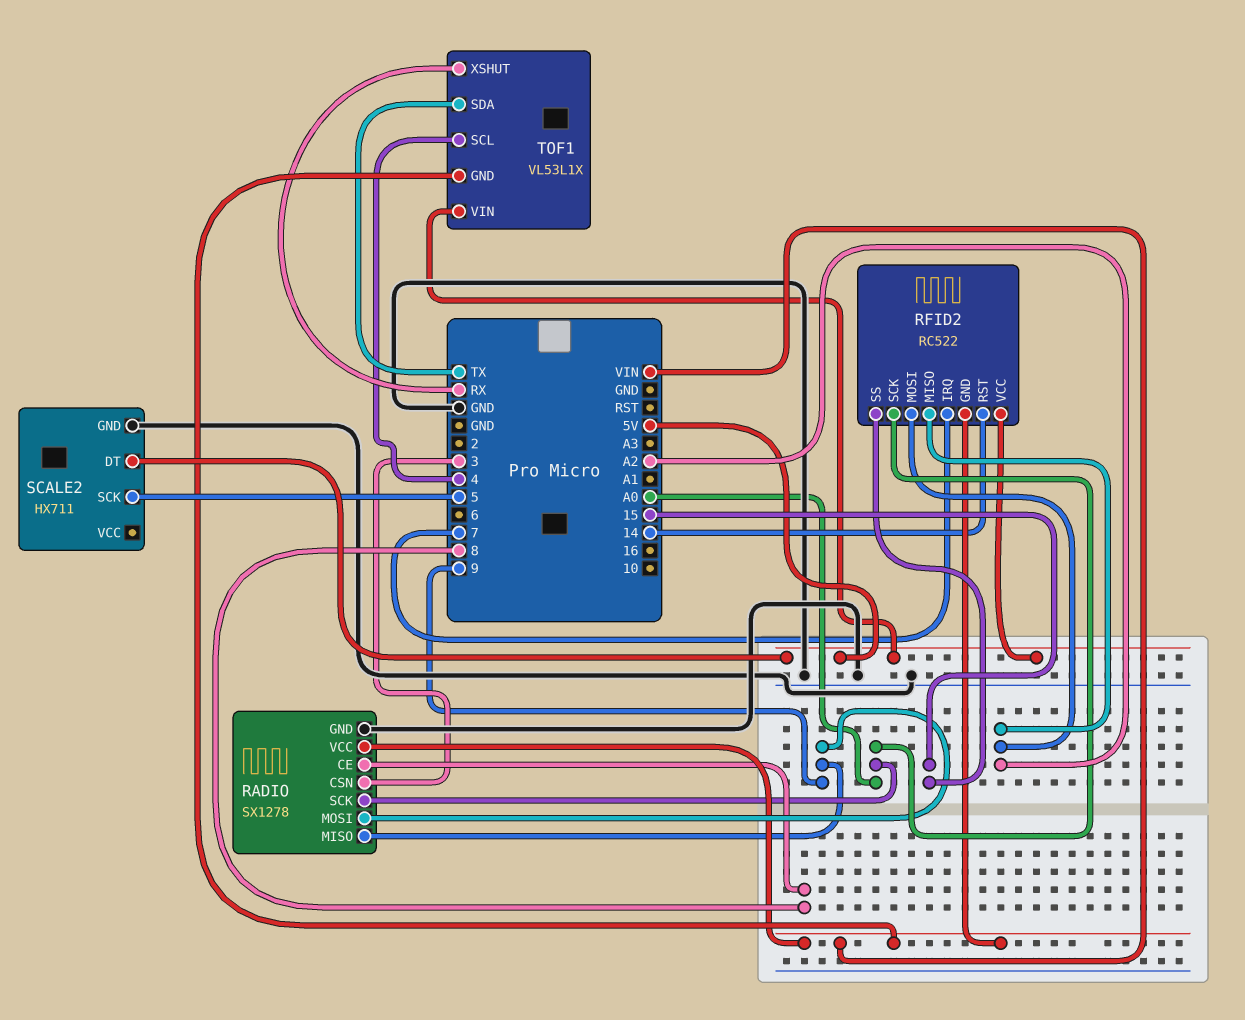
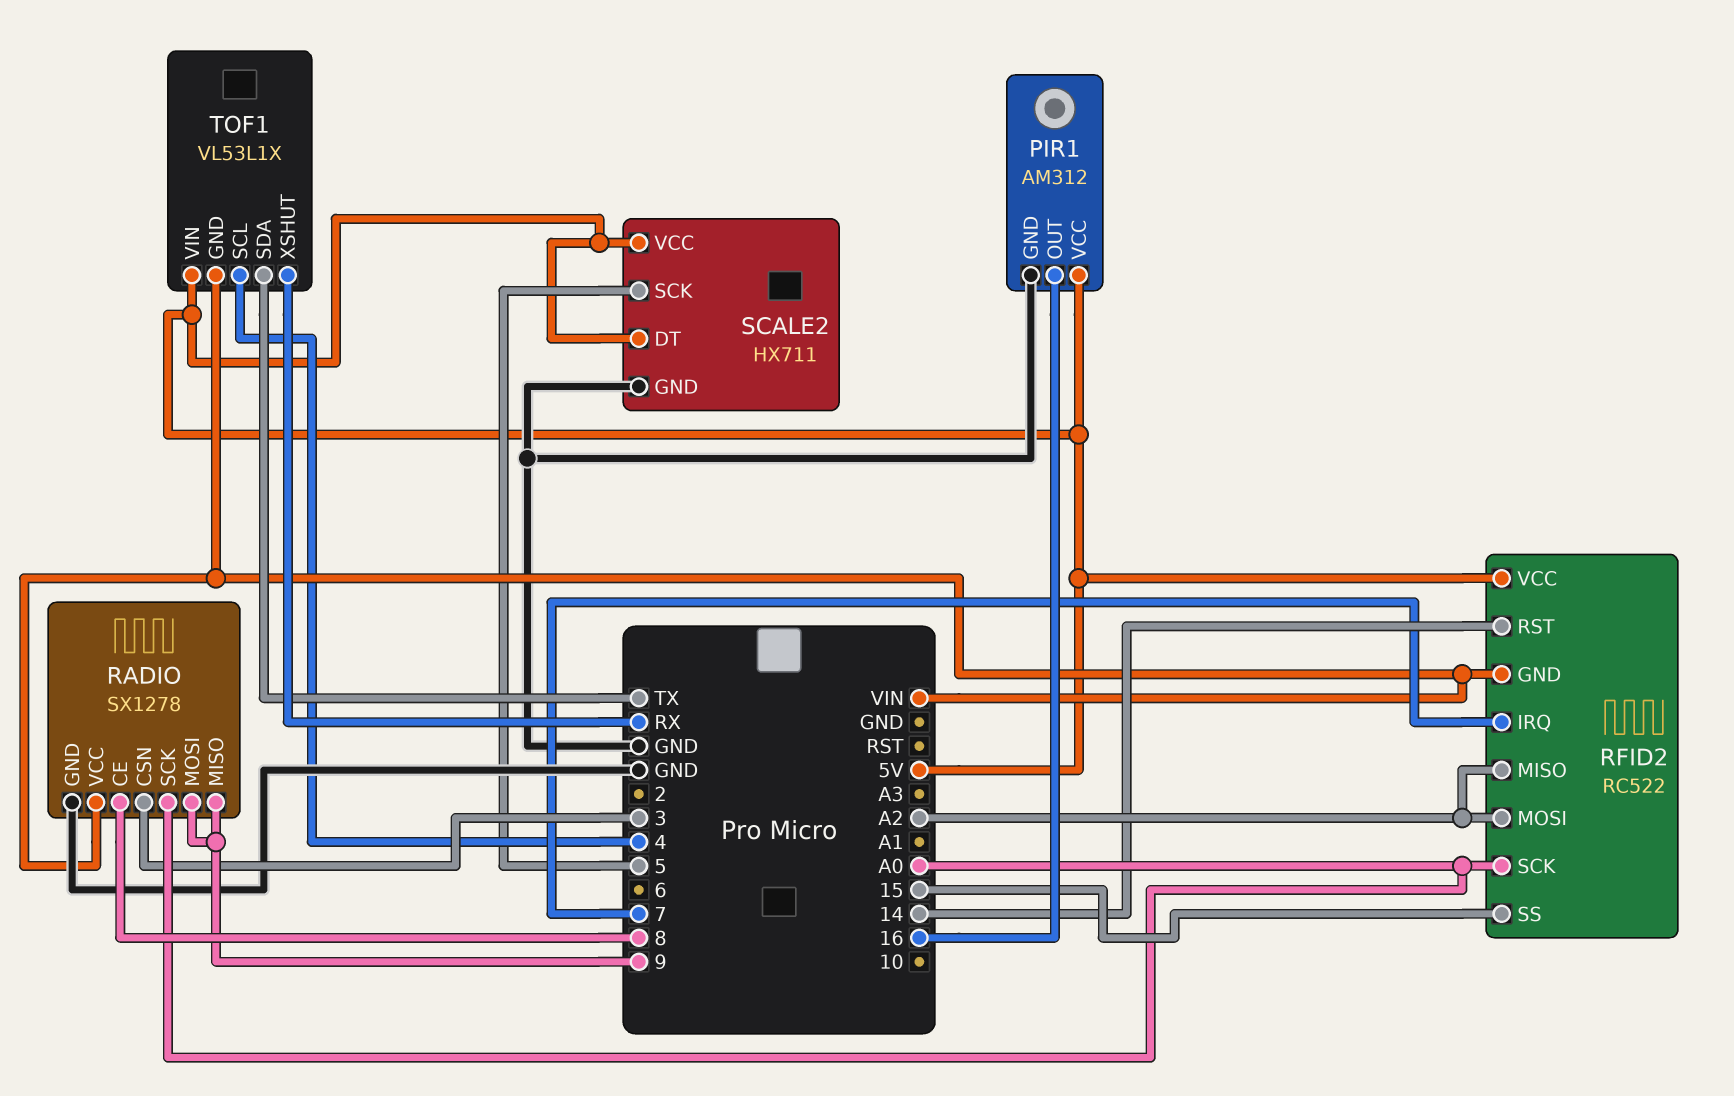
PIR1: none -> AM312
PIR1 pin GND: none -> GND
PIR1 pin OUT: none -> 16
PIR1 pin VCC: none -> 5V
SCALE2 pin VCC: none -> 5V

